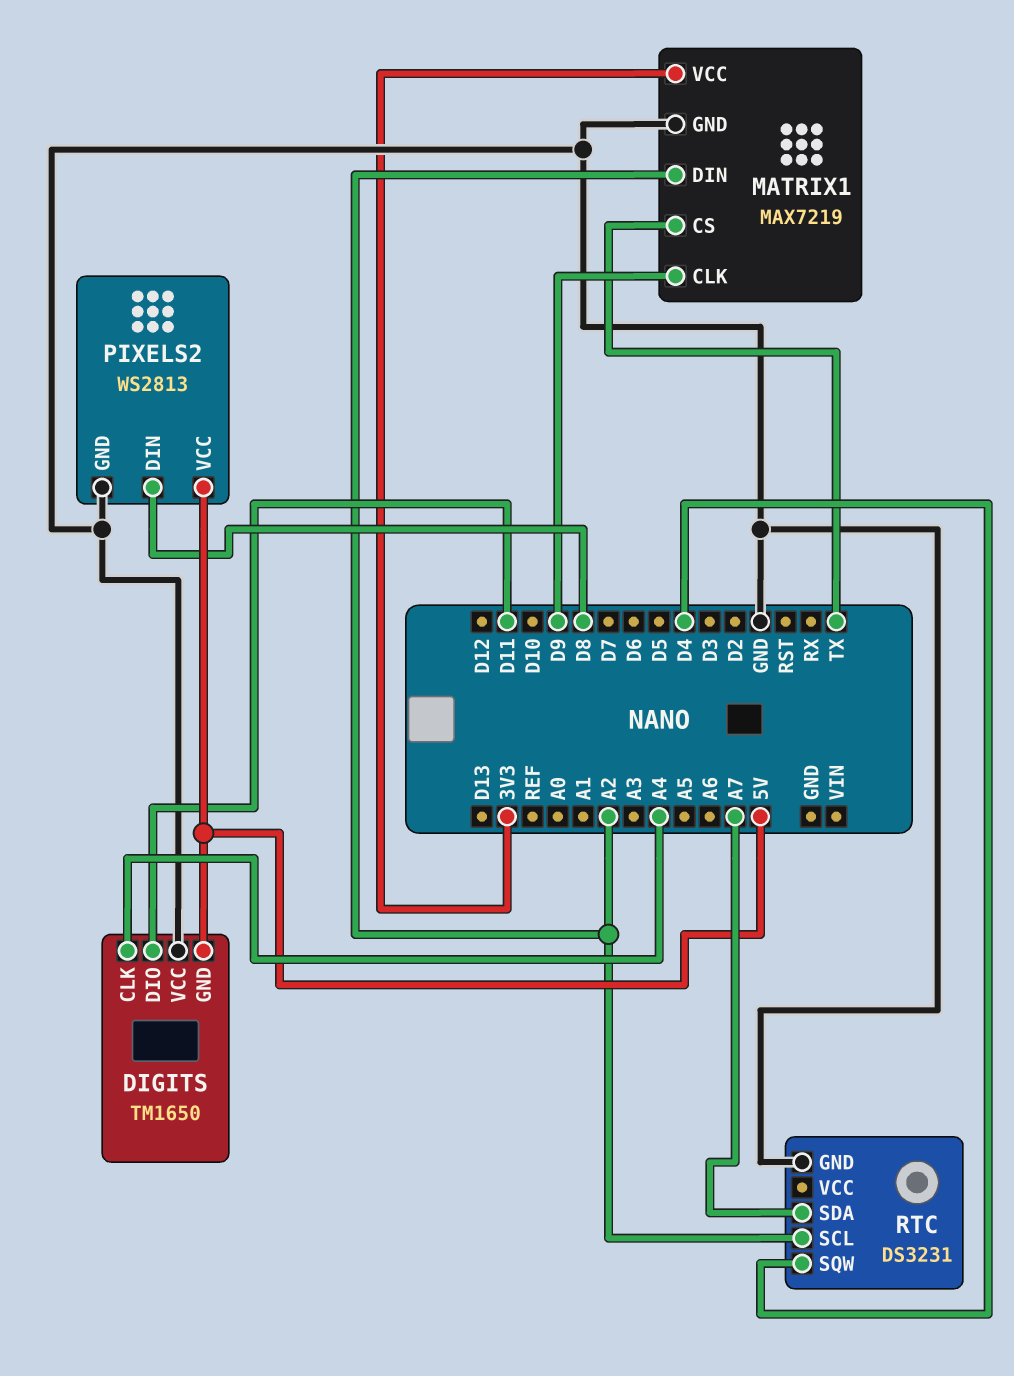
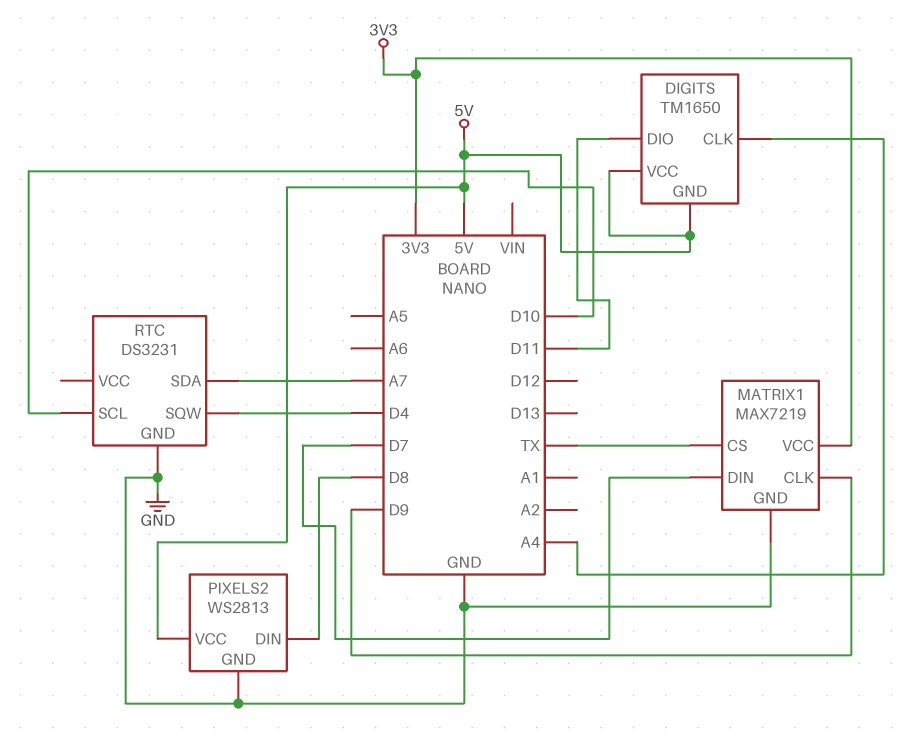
DIGITS pin VCC: GND -> 5V
MATRIX1 pin DIN: A2 -> D7
RTC pin SCL: A2 -> D10

